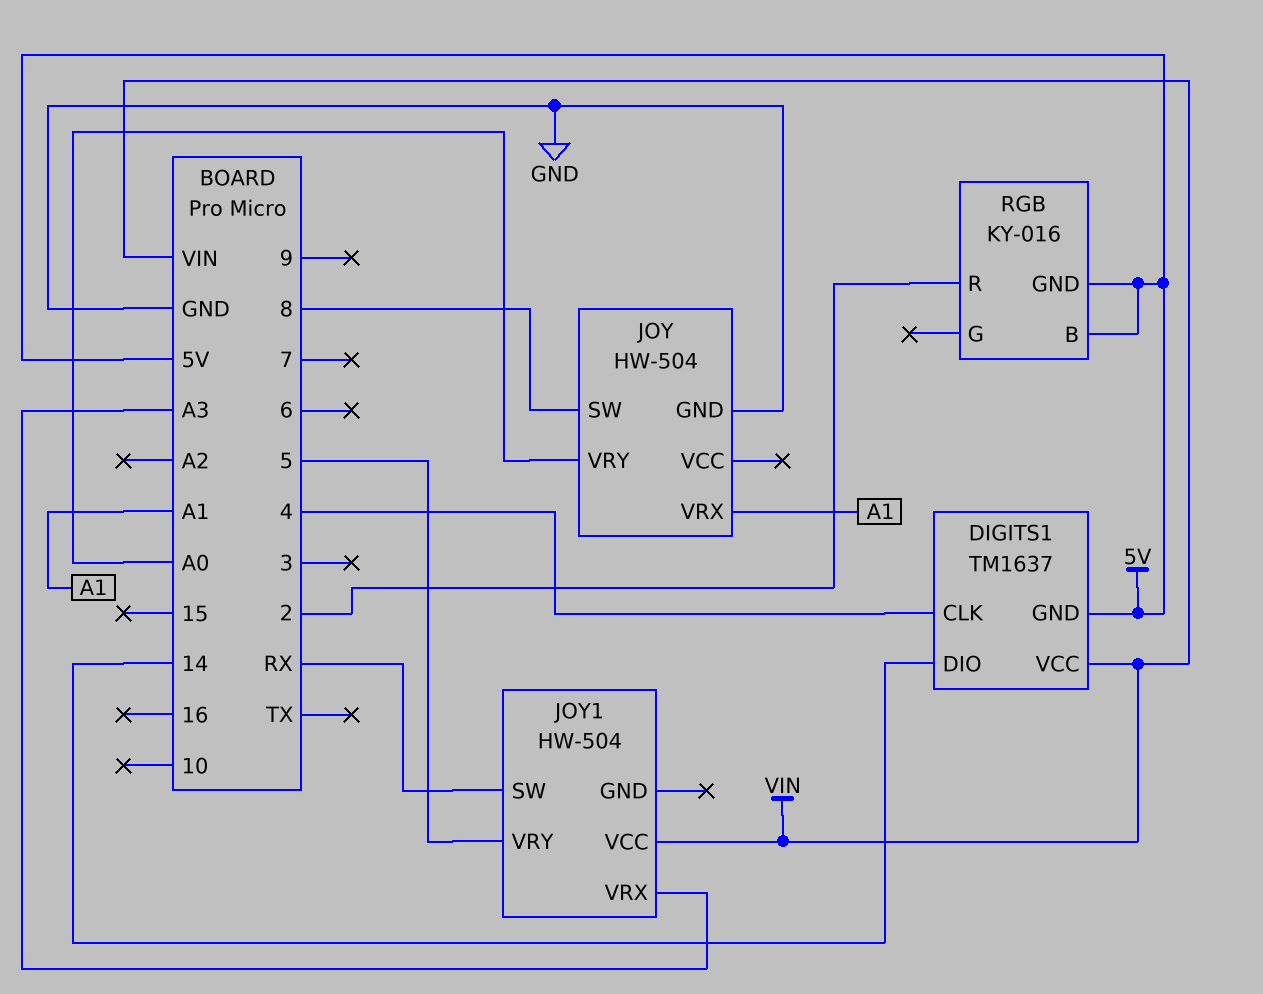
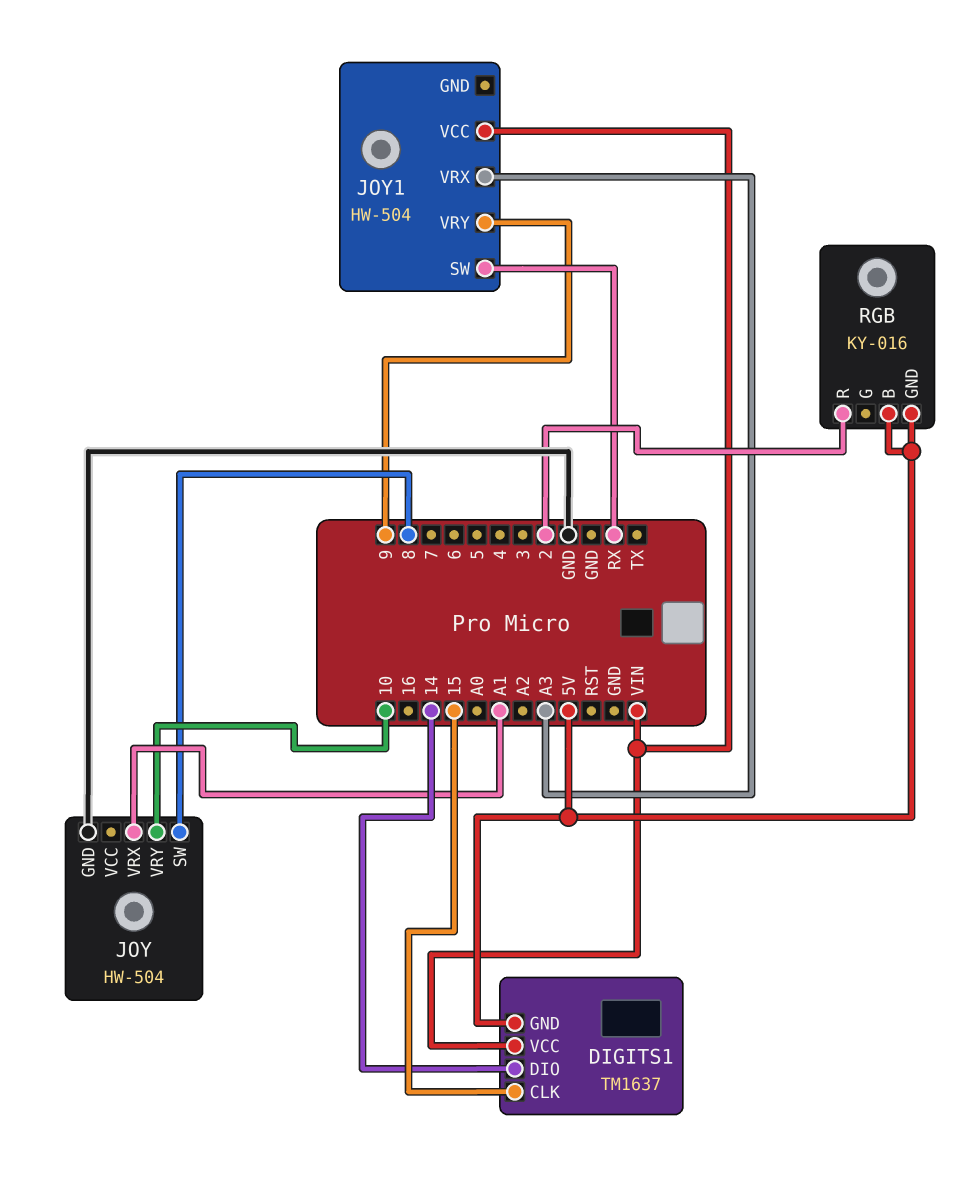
DIGITS1 pin CLK: 4 -> 15
JOY pin VRY: A0 -> 10
JOY1 pin VRY: 5 -> 9

